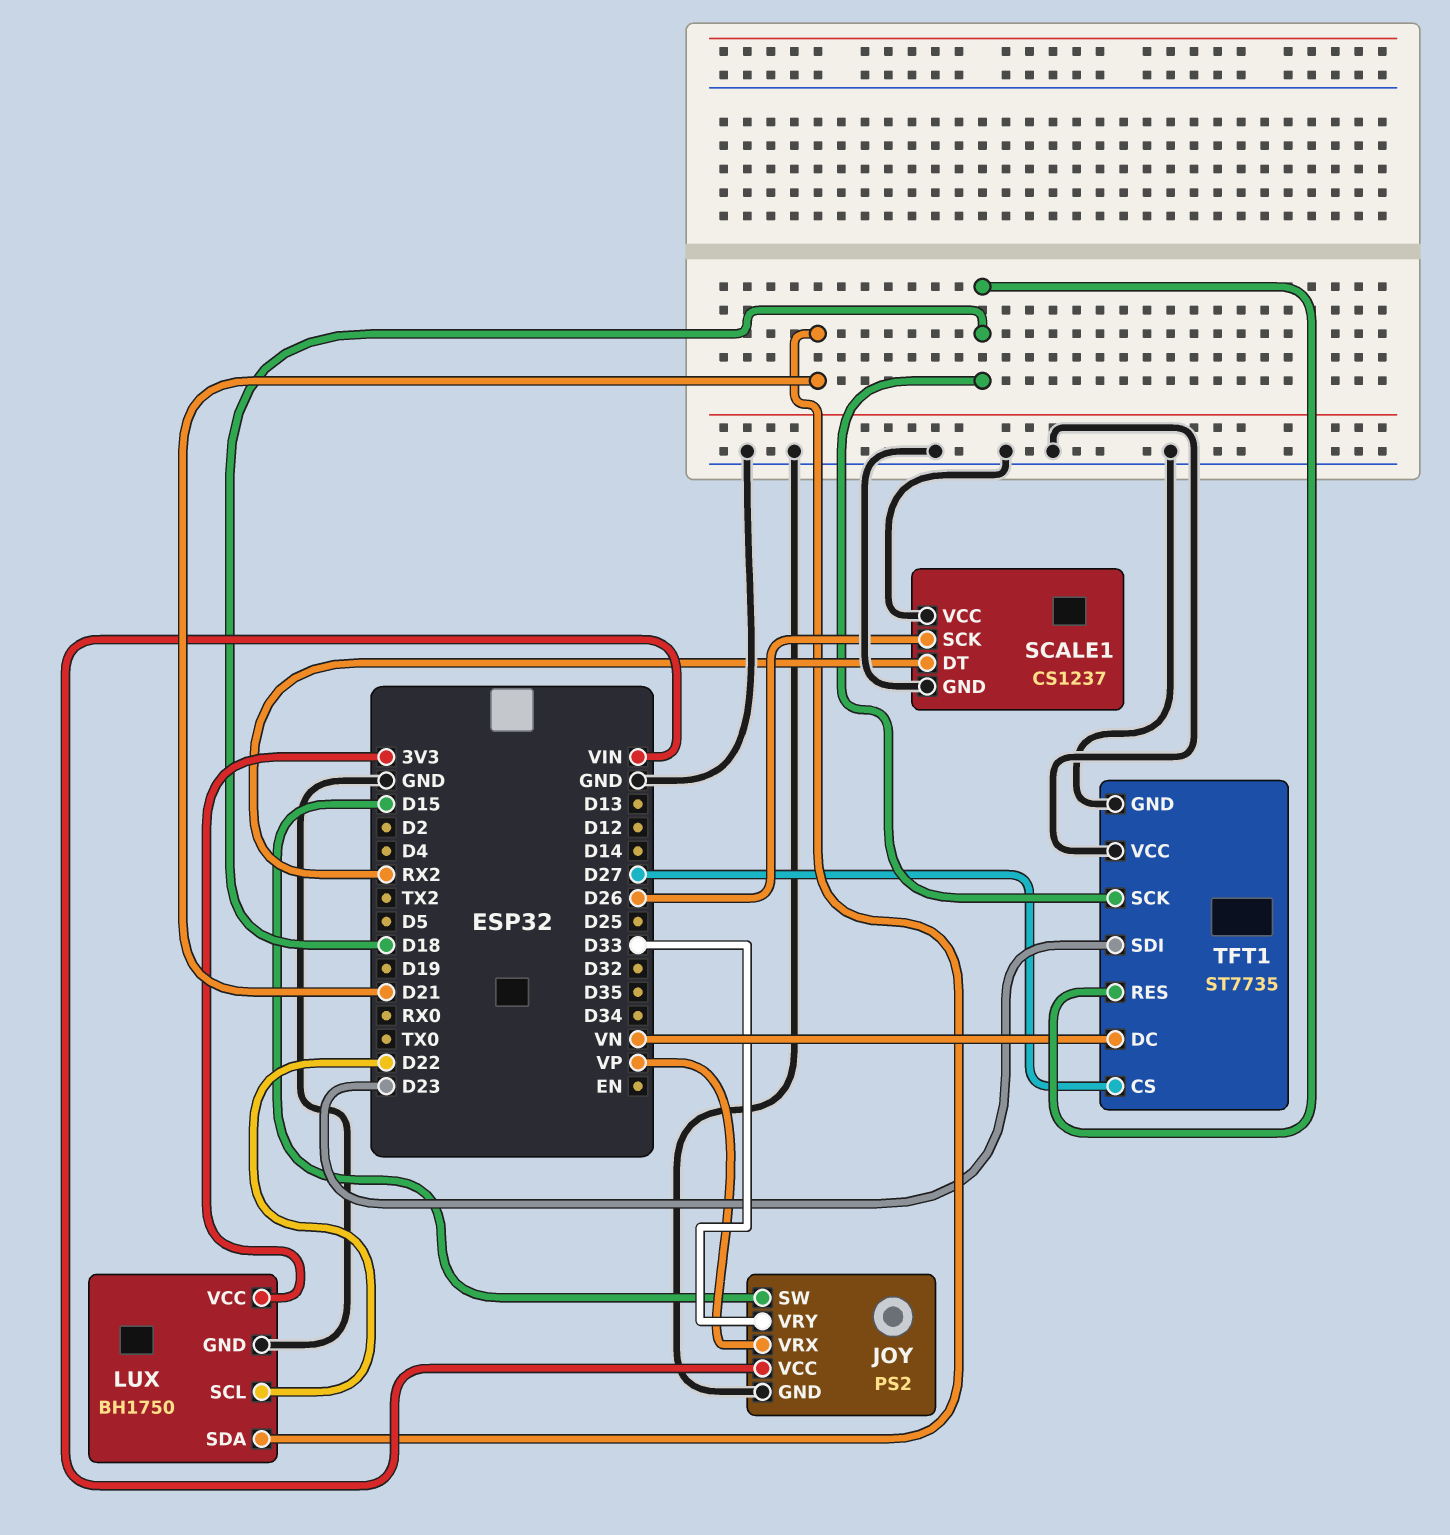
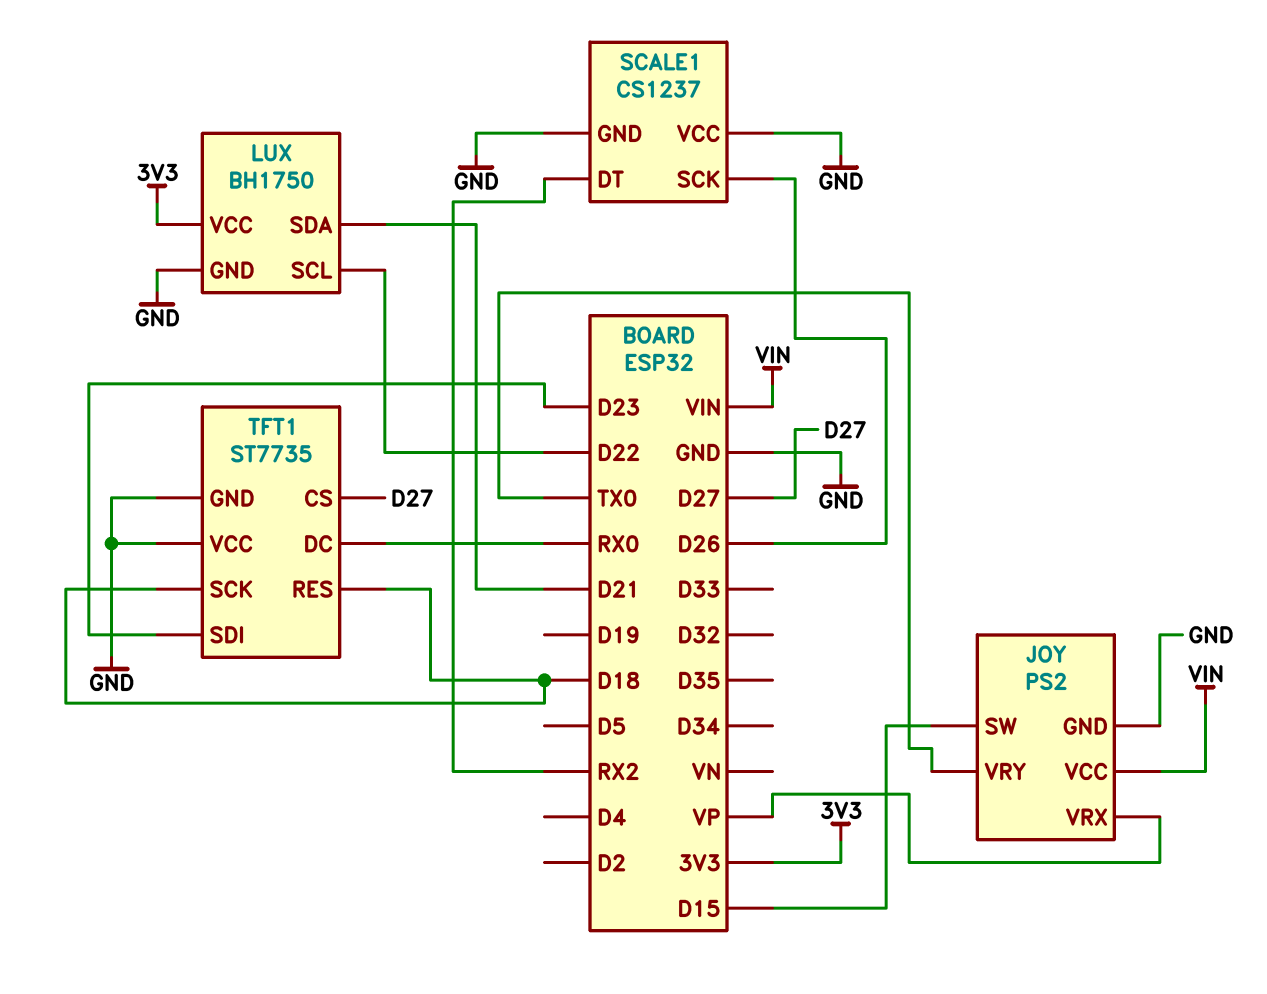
JOY pin VRY: D33 -> TX0
TFT1 pin DC: VN -> RX0

